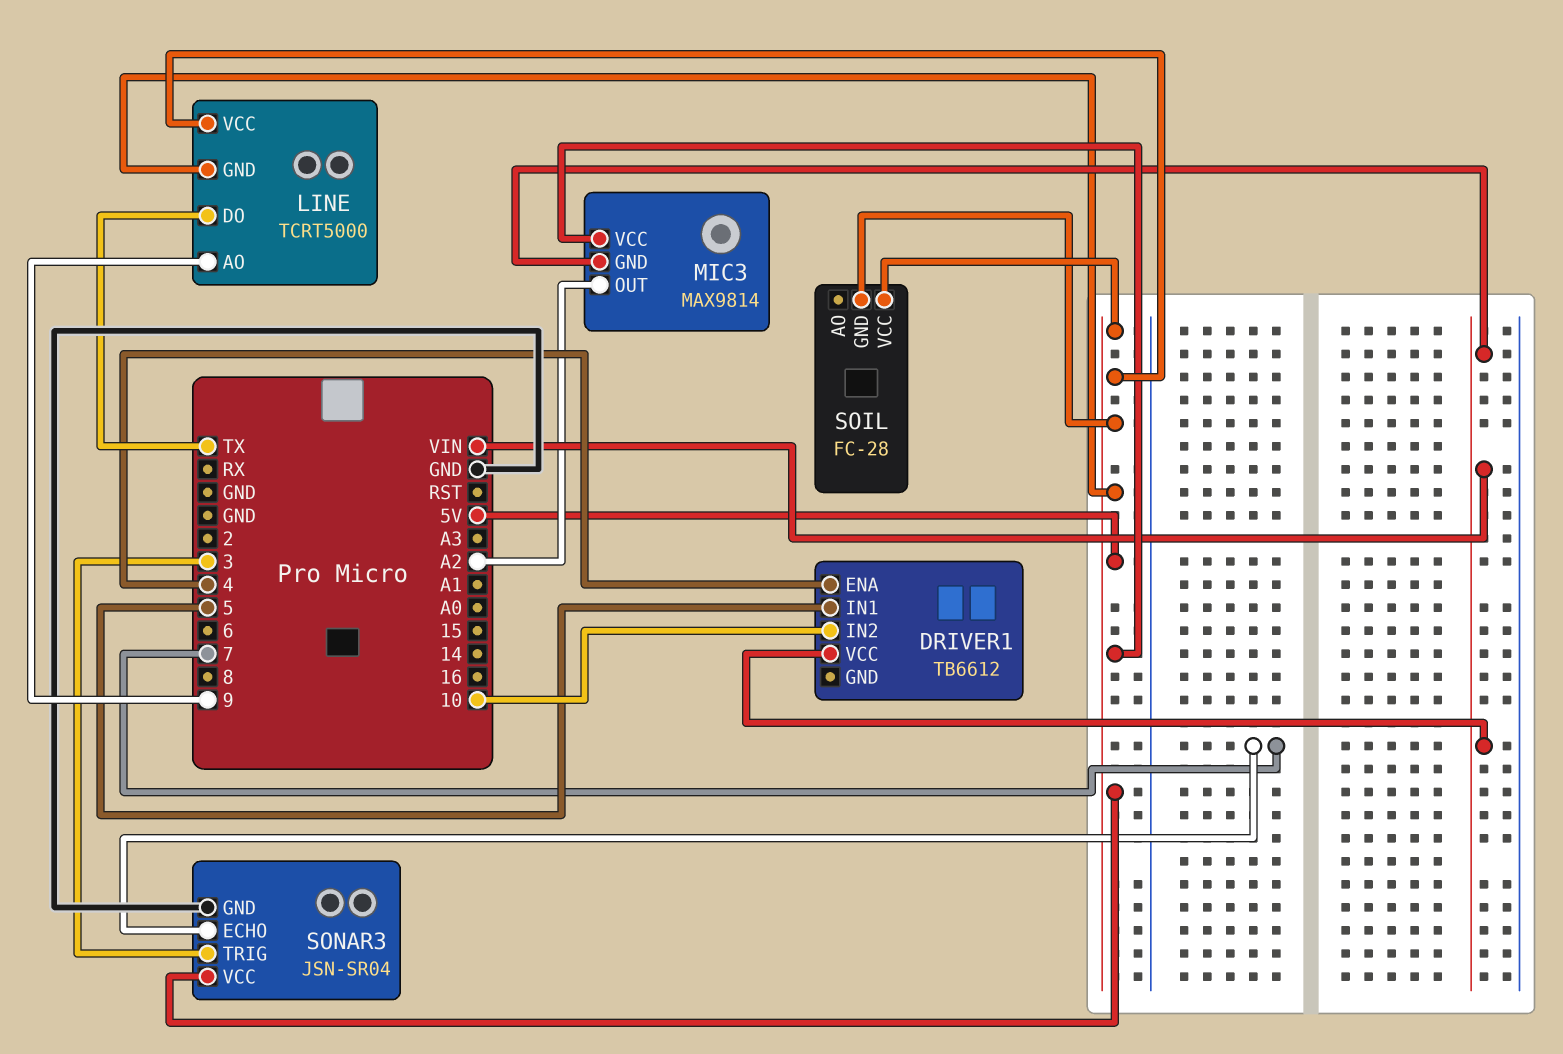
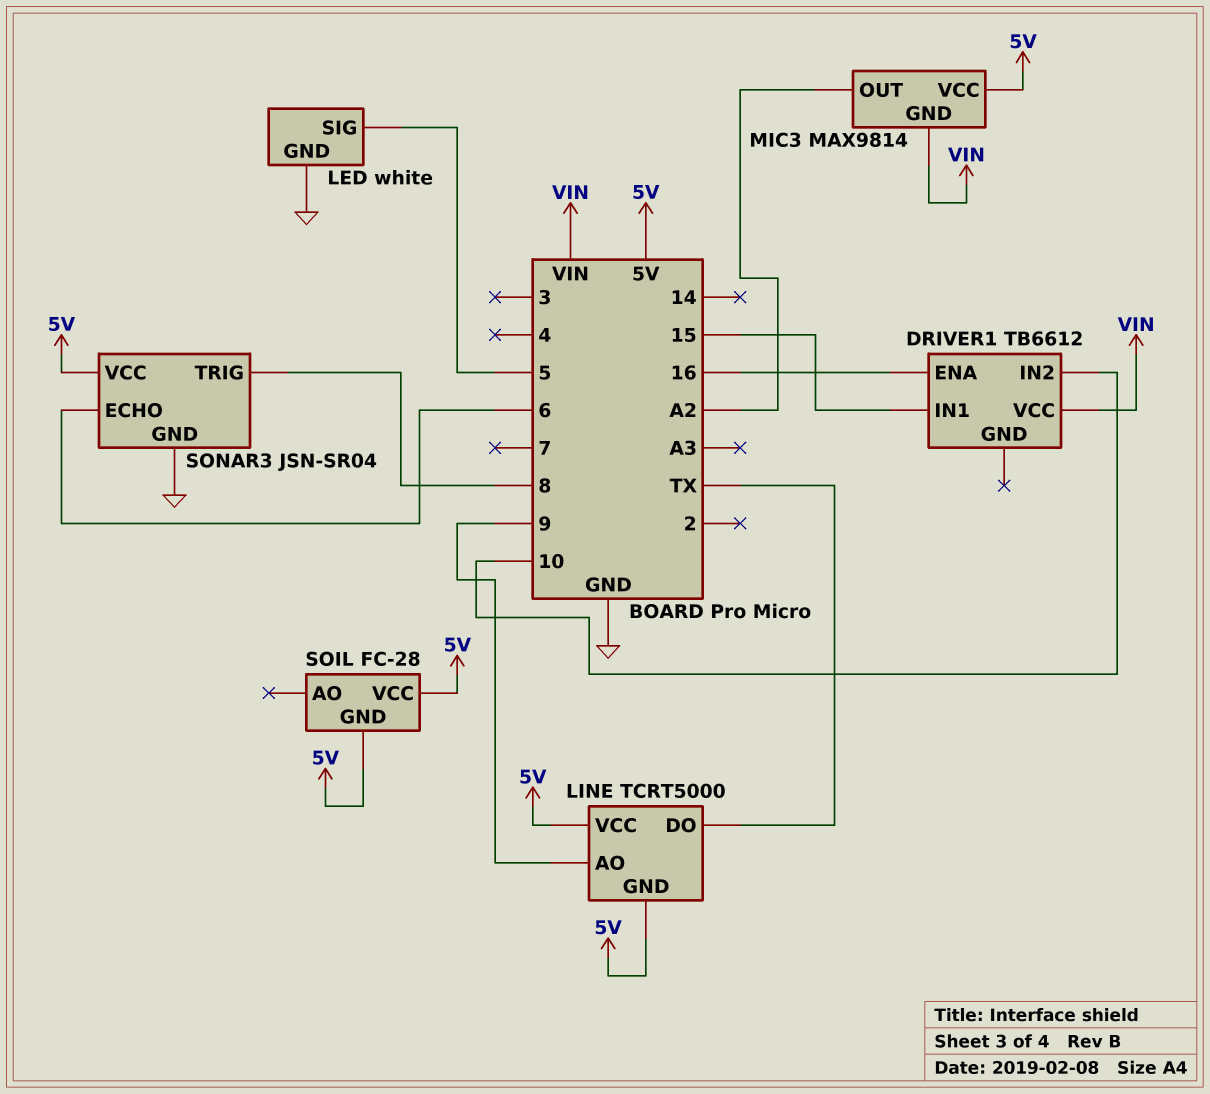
DRIVER1 pin ENA: 4 -> 16
DRIVER1 pin IN1: 5 -> 15
LED: none -> white
LED pin GND: none -> GND
LED pin SIG: none -> 5
SONAR3 pin ECHO: 7 -> 6
SONAR3 pin TRIG: 3 -> 8

